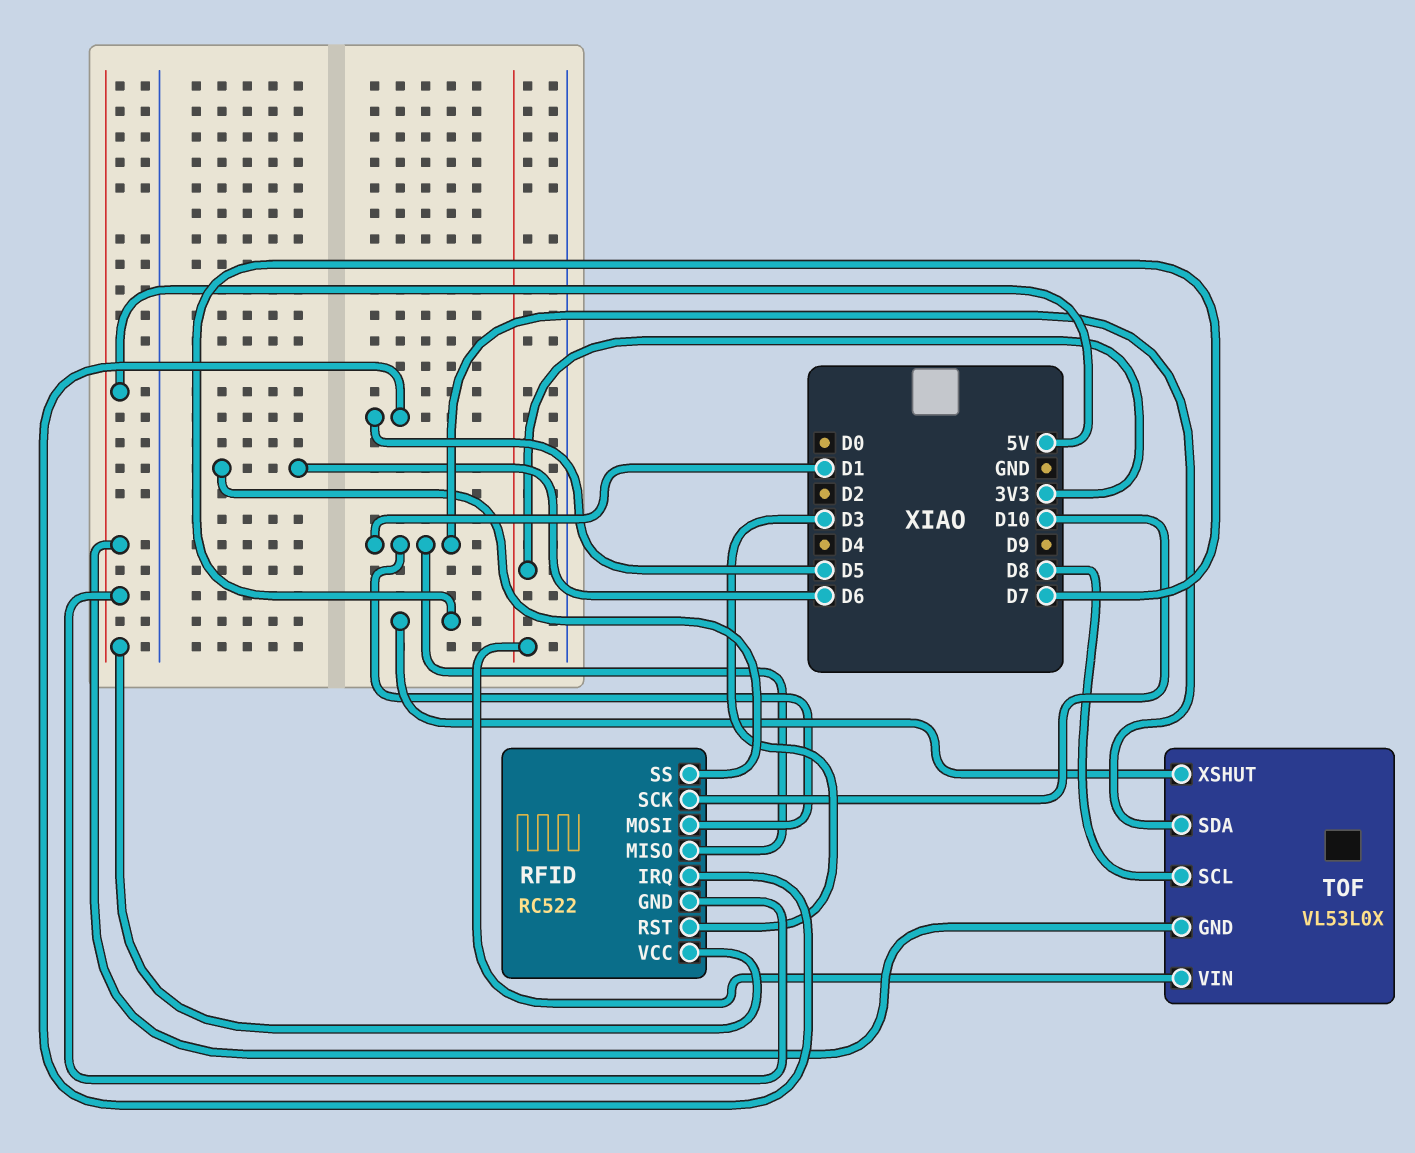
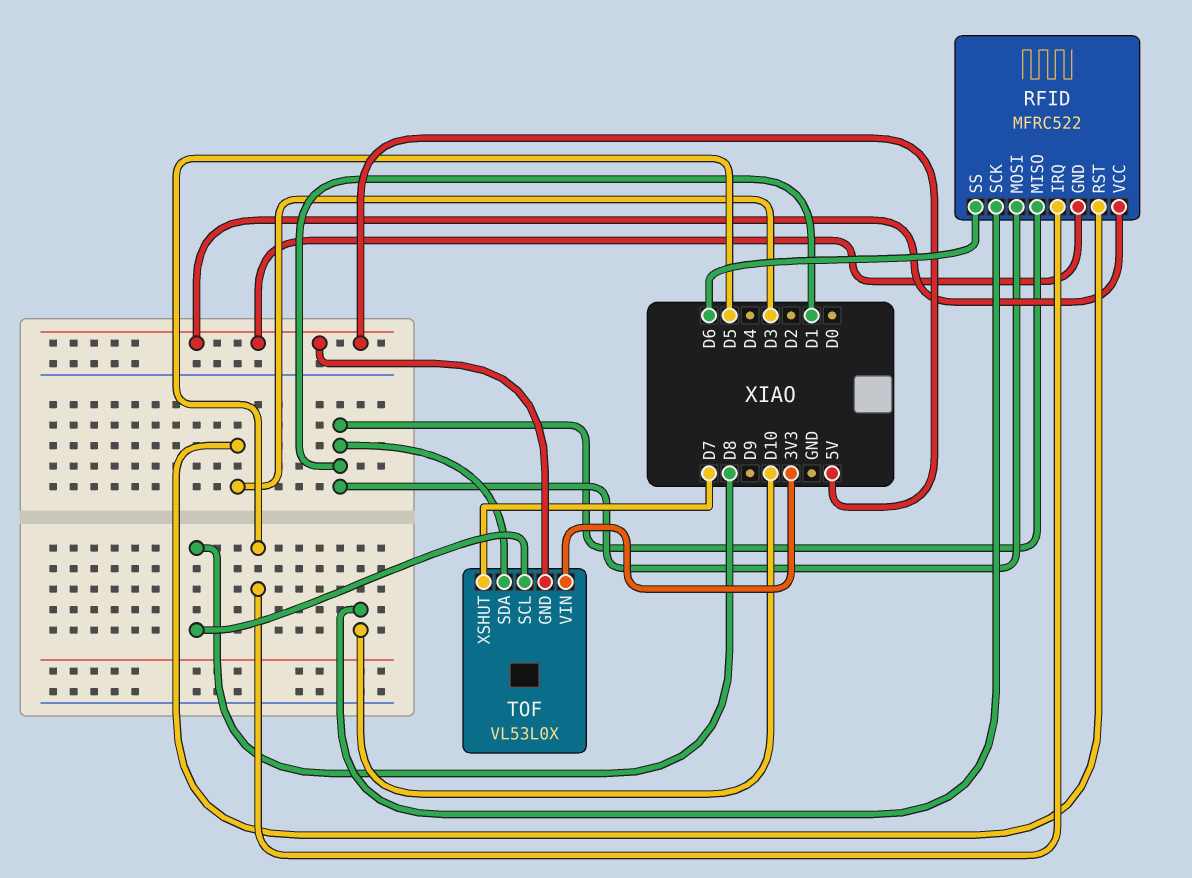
RFID: RC522 -> MFRC522

